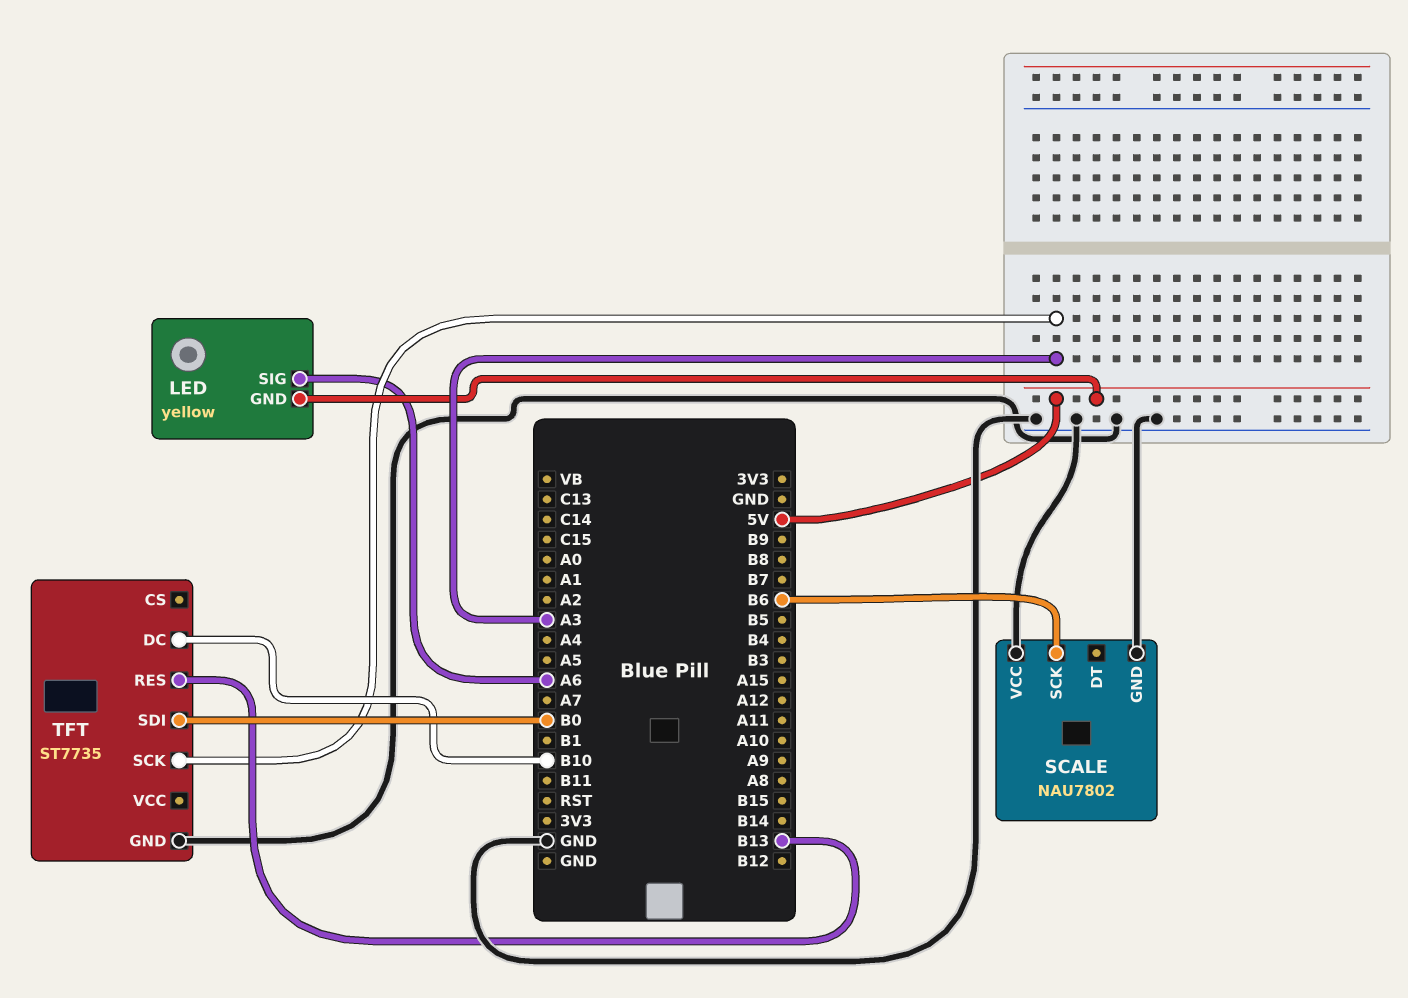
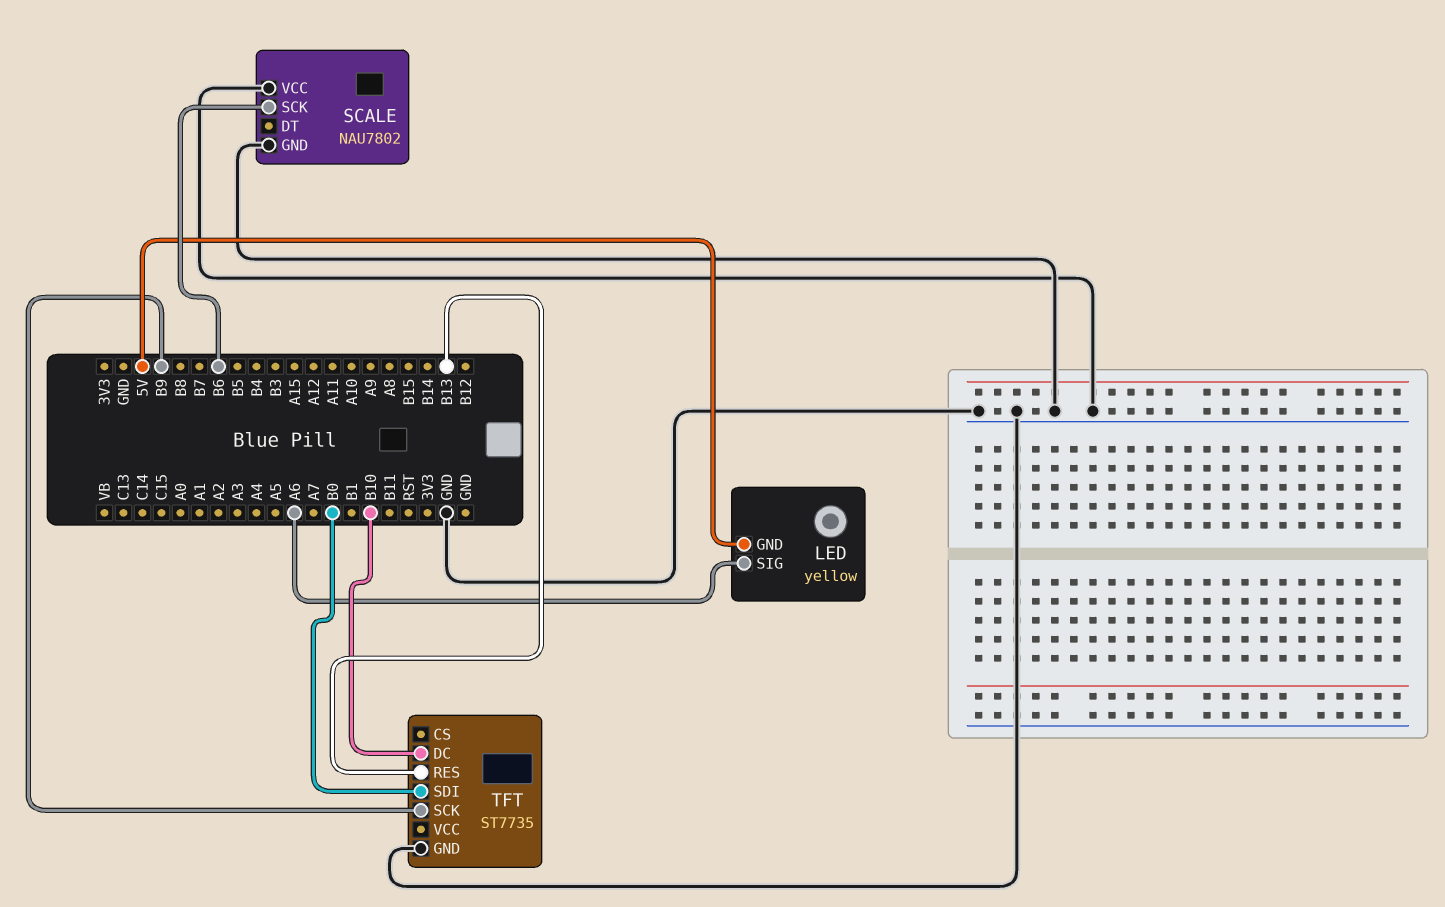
TFT pin SCK: A3 -> B9

